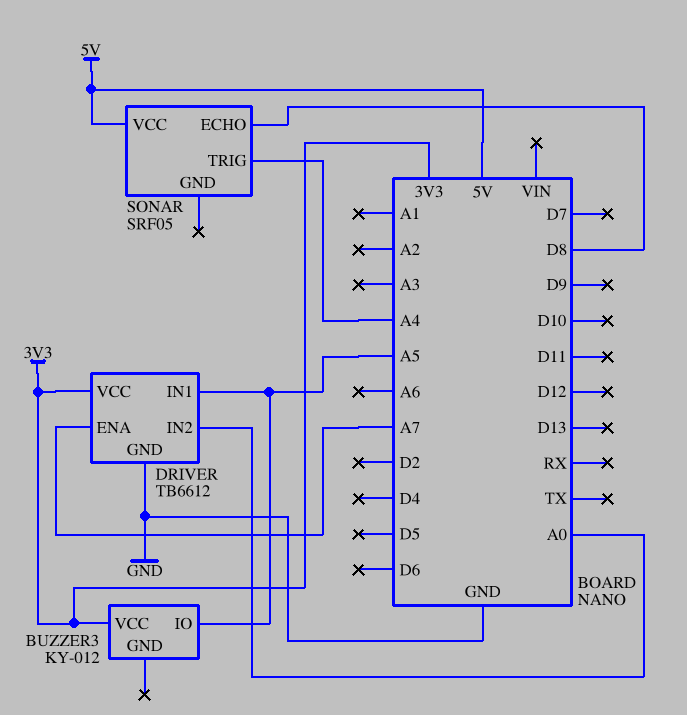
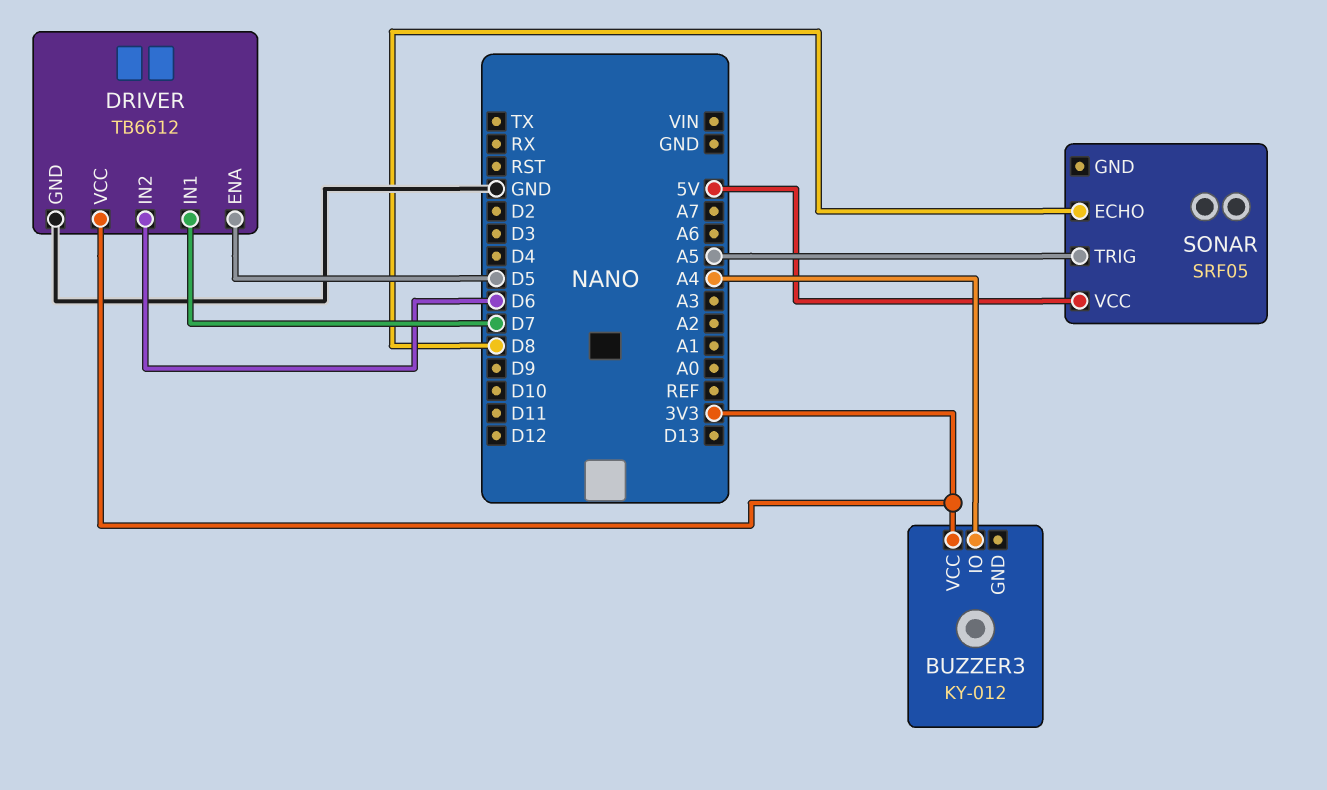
BUZZER3 pin IO: A5 -> A4
DRIVER pin ENA: A7 -> D5
DRIVER pin IN1: A5 -> D7
DRIVER pin IN2: A0 -> D6
SONAR pin TRIG: A4 -> A5

